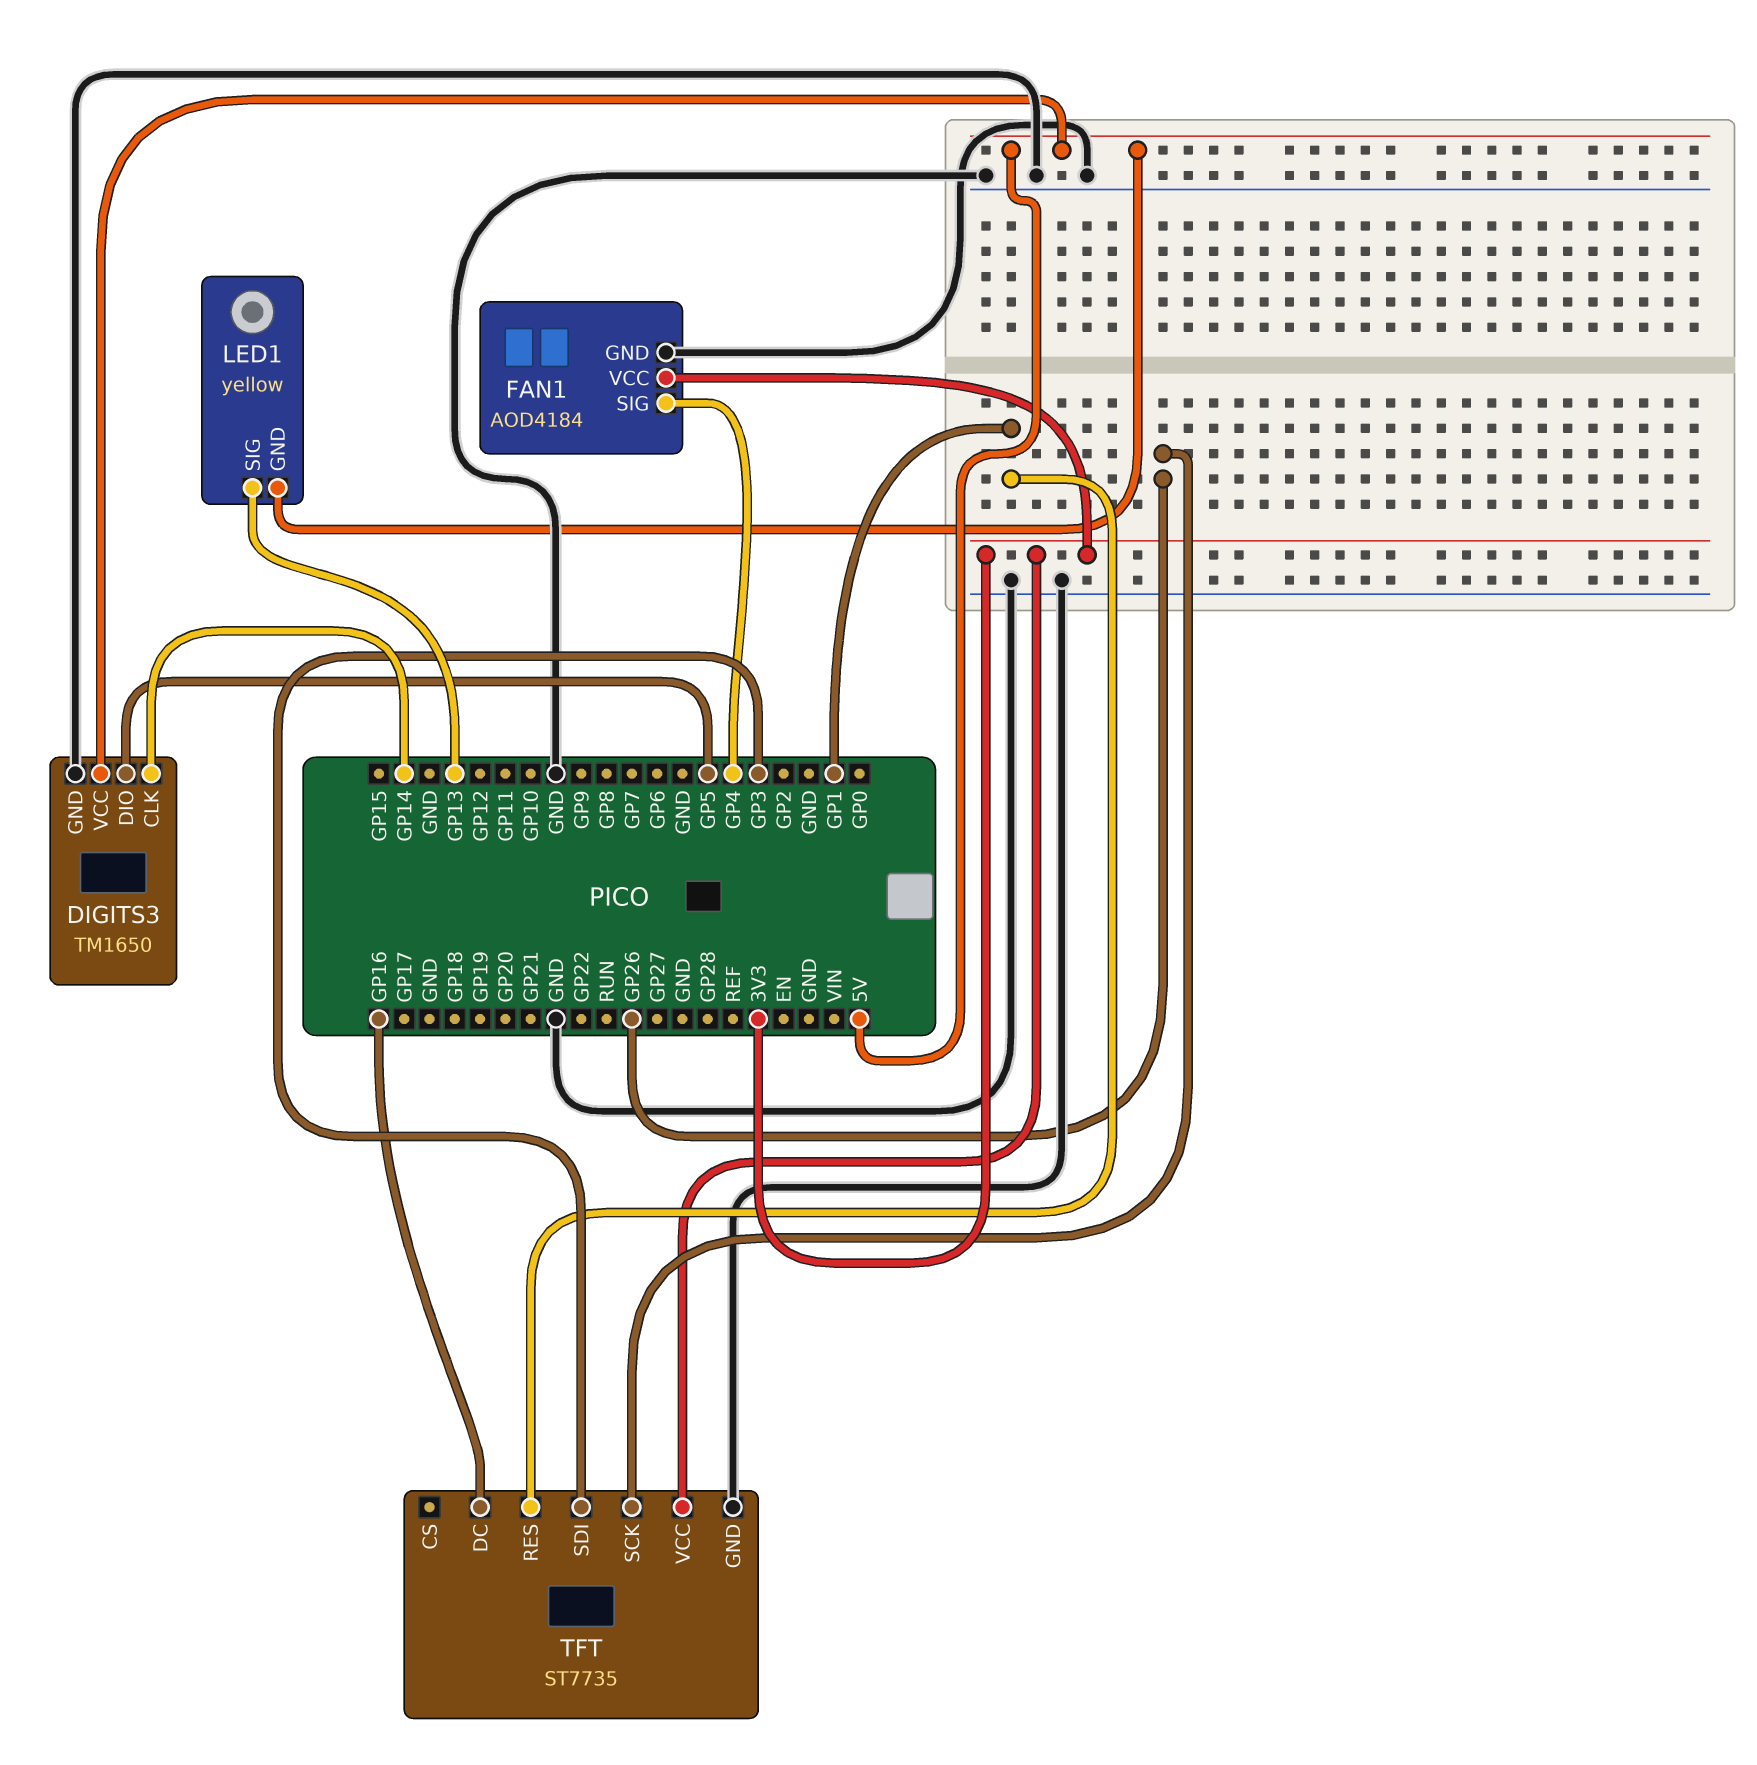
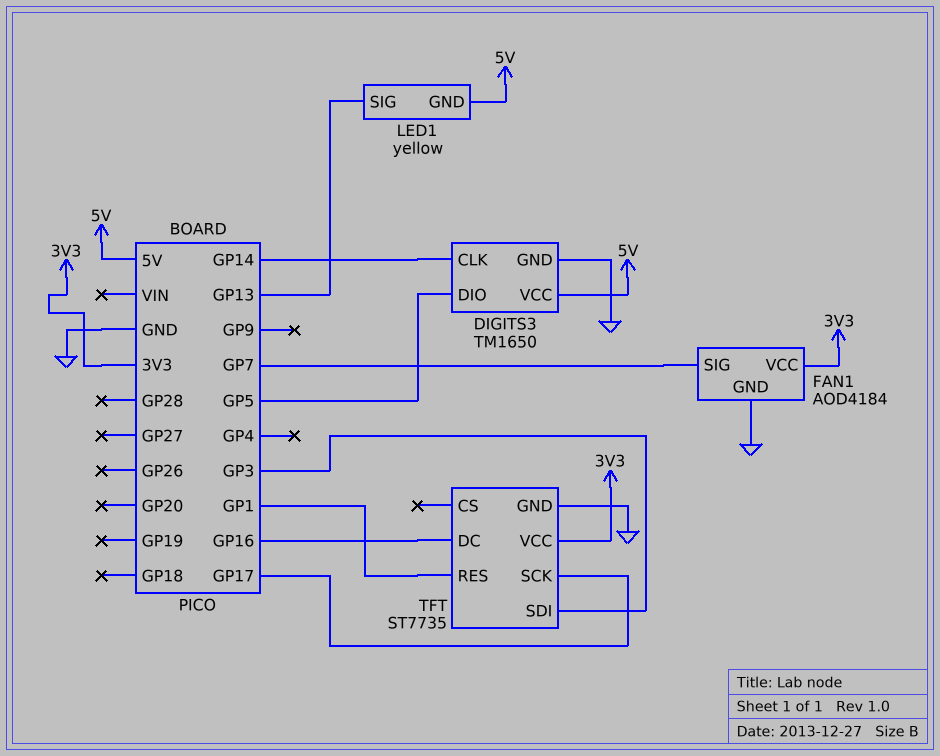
FAN1 pin SIG: GP4 -> GP7
TFT pin SCK: GP26 -> GP17

